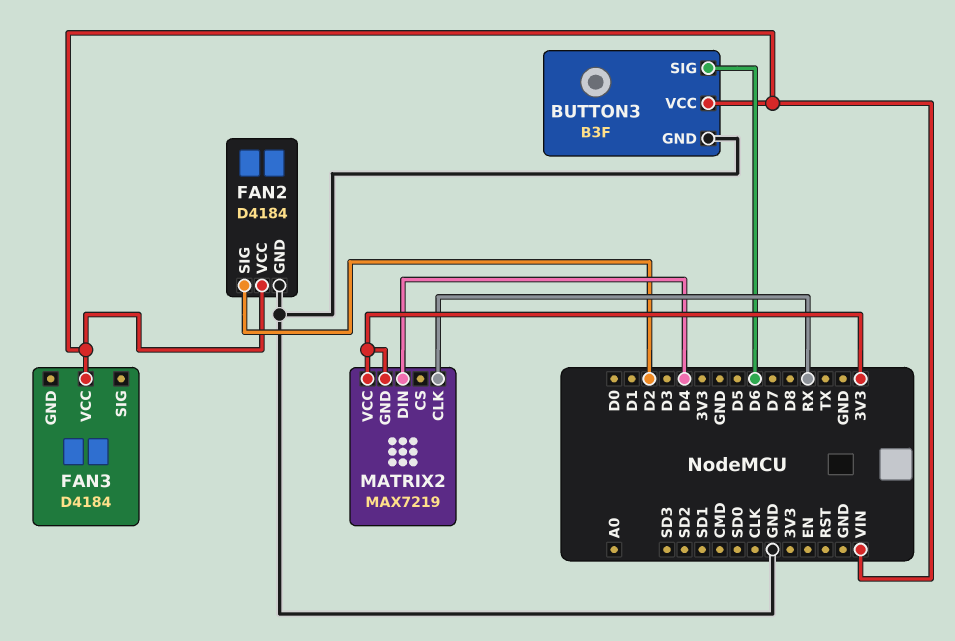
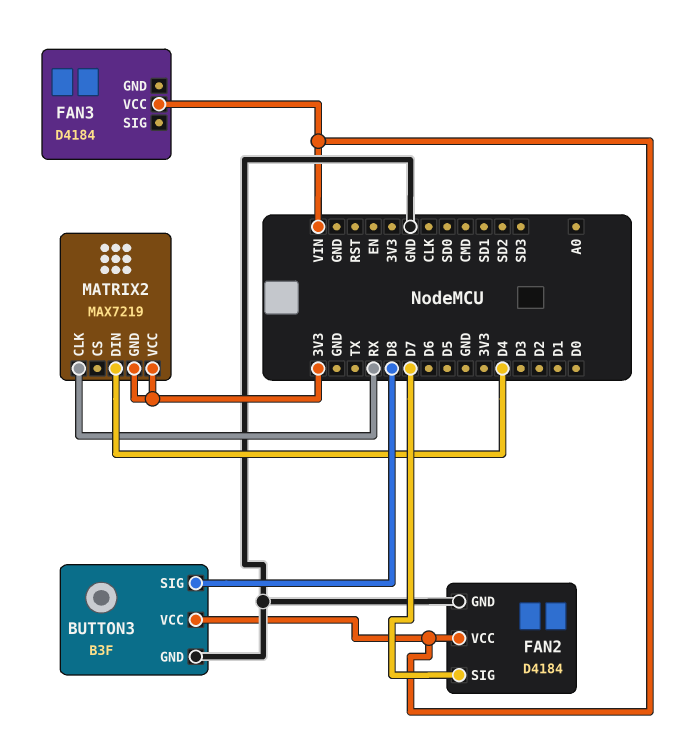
BUTTON3 pin SIG: D6 -> D8
FAN2 pin SIG: D2 -> D7

